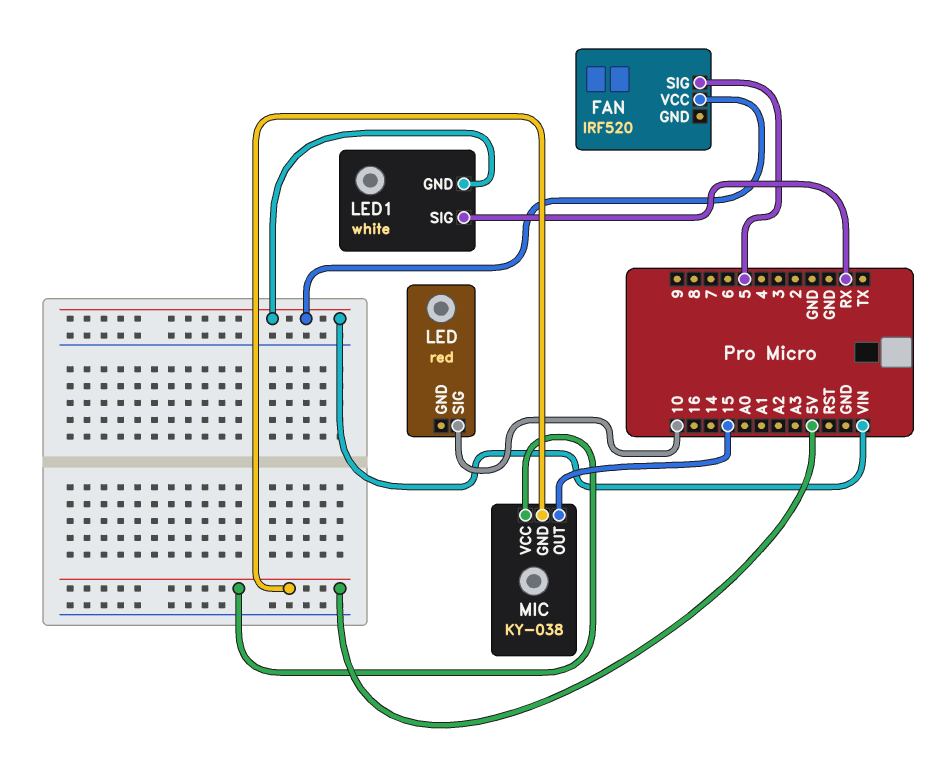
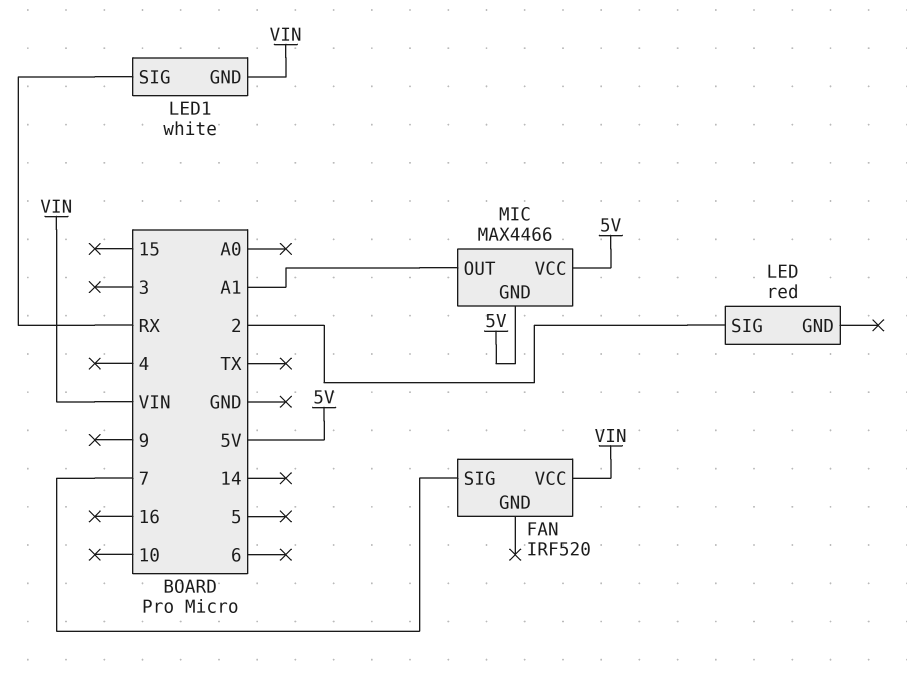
FAN pin SIG: 5 -> 7
LED pin SIG: 10 -> 2
MIC: KY-038 -> MAX4466
MIC pin OUT: 15 -> A1

